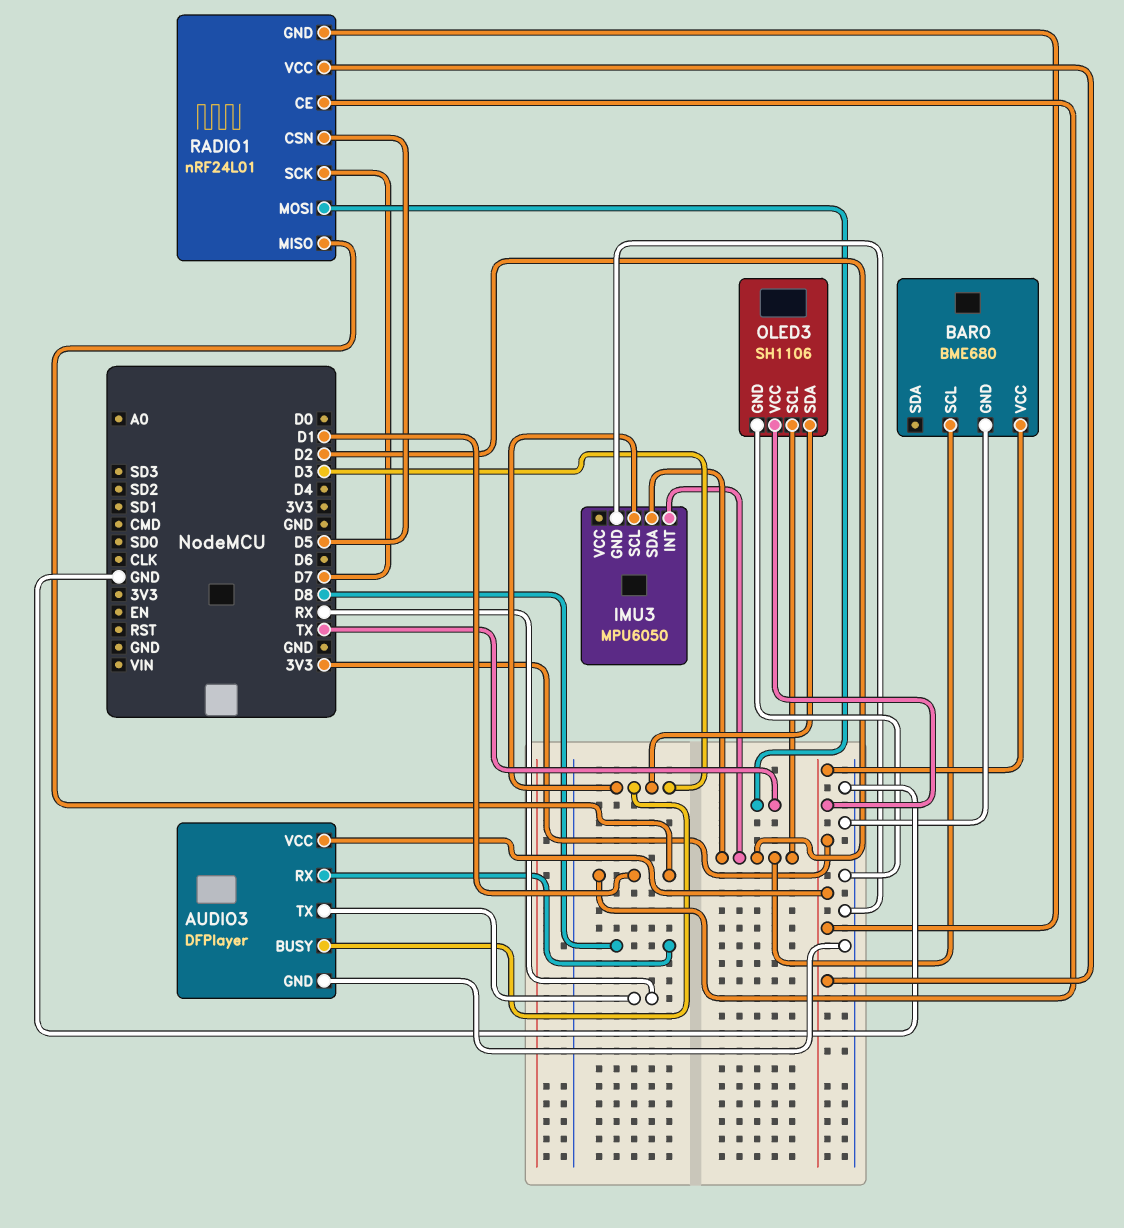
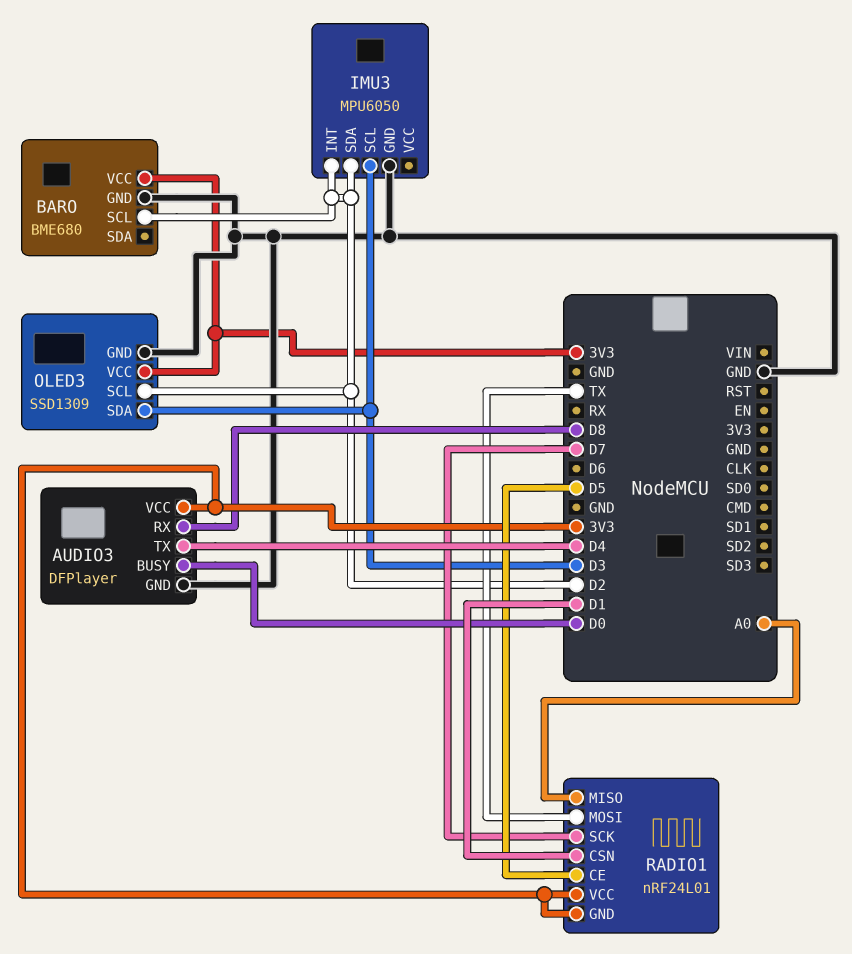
AUDIO3 pin BUSY: D3 -> D0
AUDIO3 pin TX: RX -> D4
OLED3: SH1106 -> SSD1309
RADIO1 pin CE: D1 -> D5
RADIO1 pin CSN: D5 -> D1
RADIO1 pin MISO: D1 -> A0

